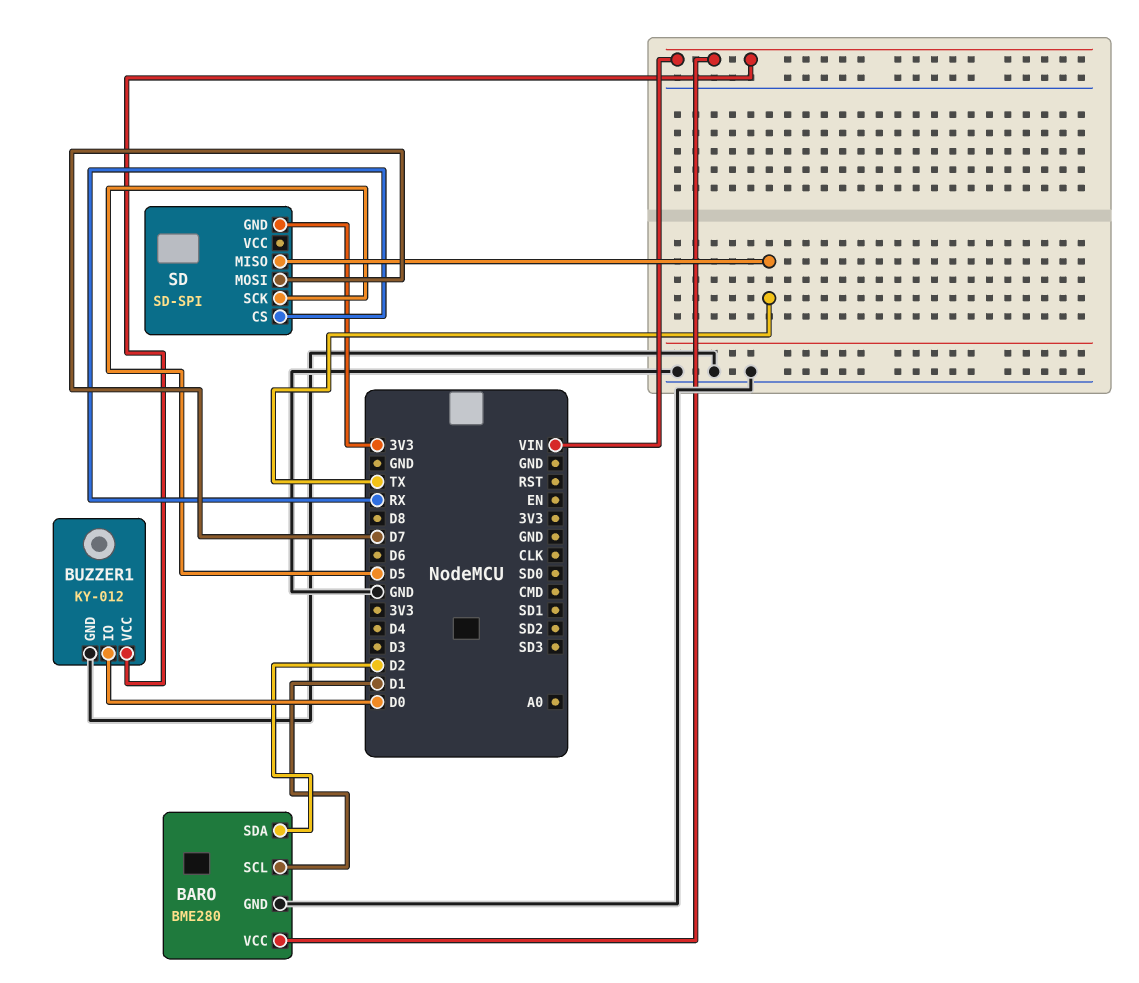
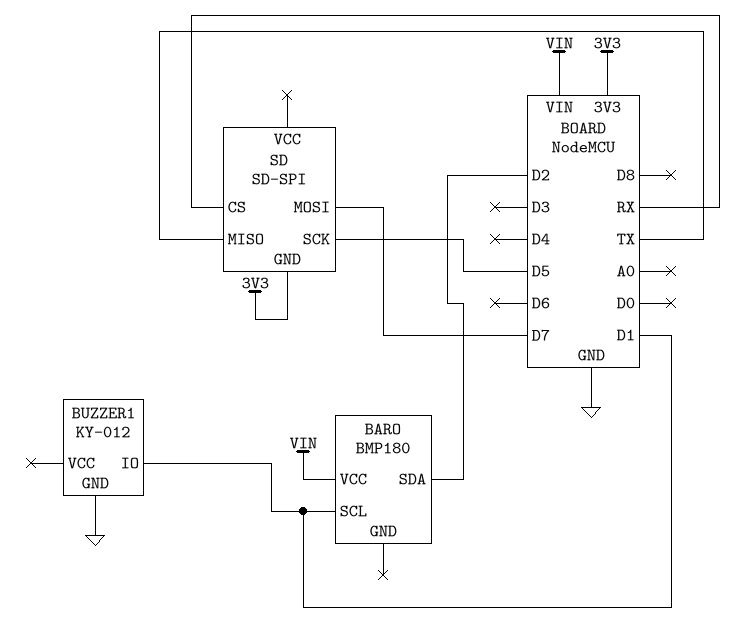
BARO: BME280 -> BMP180
BARO pin GND: GND -> none
BUZZER1 pin IO: D0 -> D1
BUZZER1 pin VCC: VIN -> none

